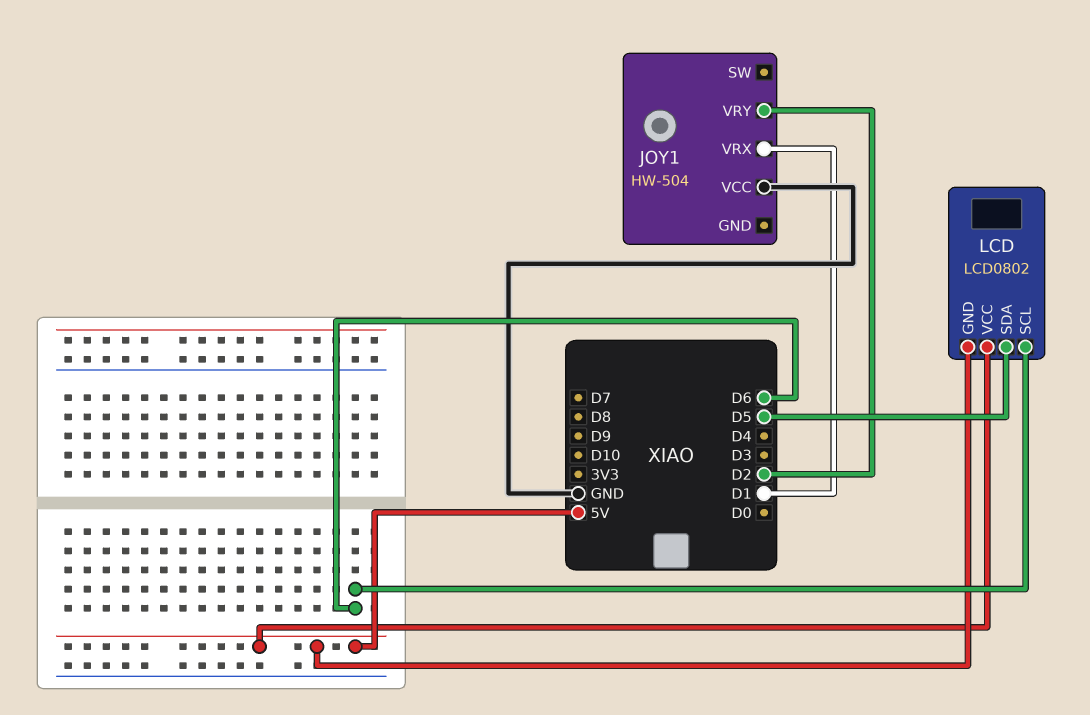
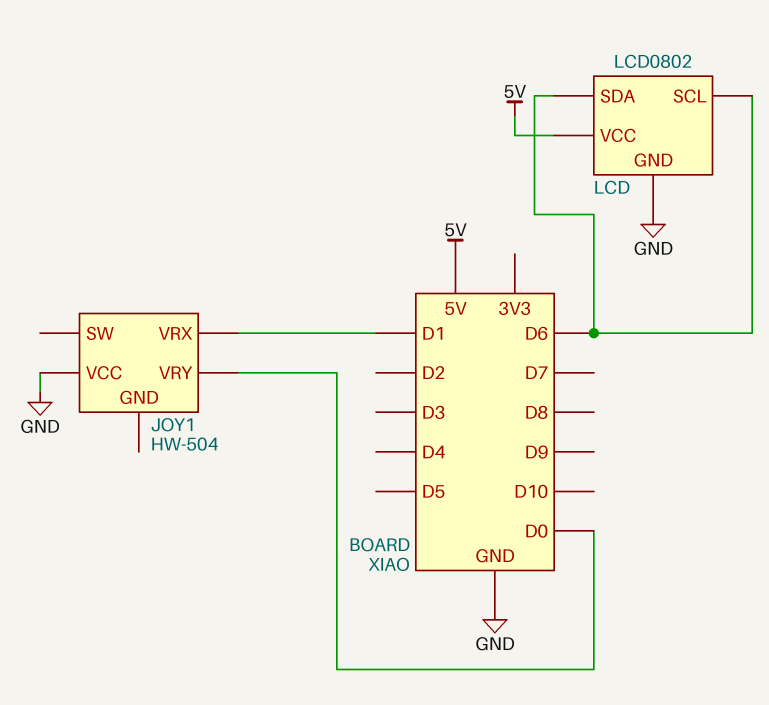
JOY1 pin VRY: D2 -> D0
LCD pin GND: 5V -> GND
LCD pin SDA: D5 -> D6

